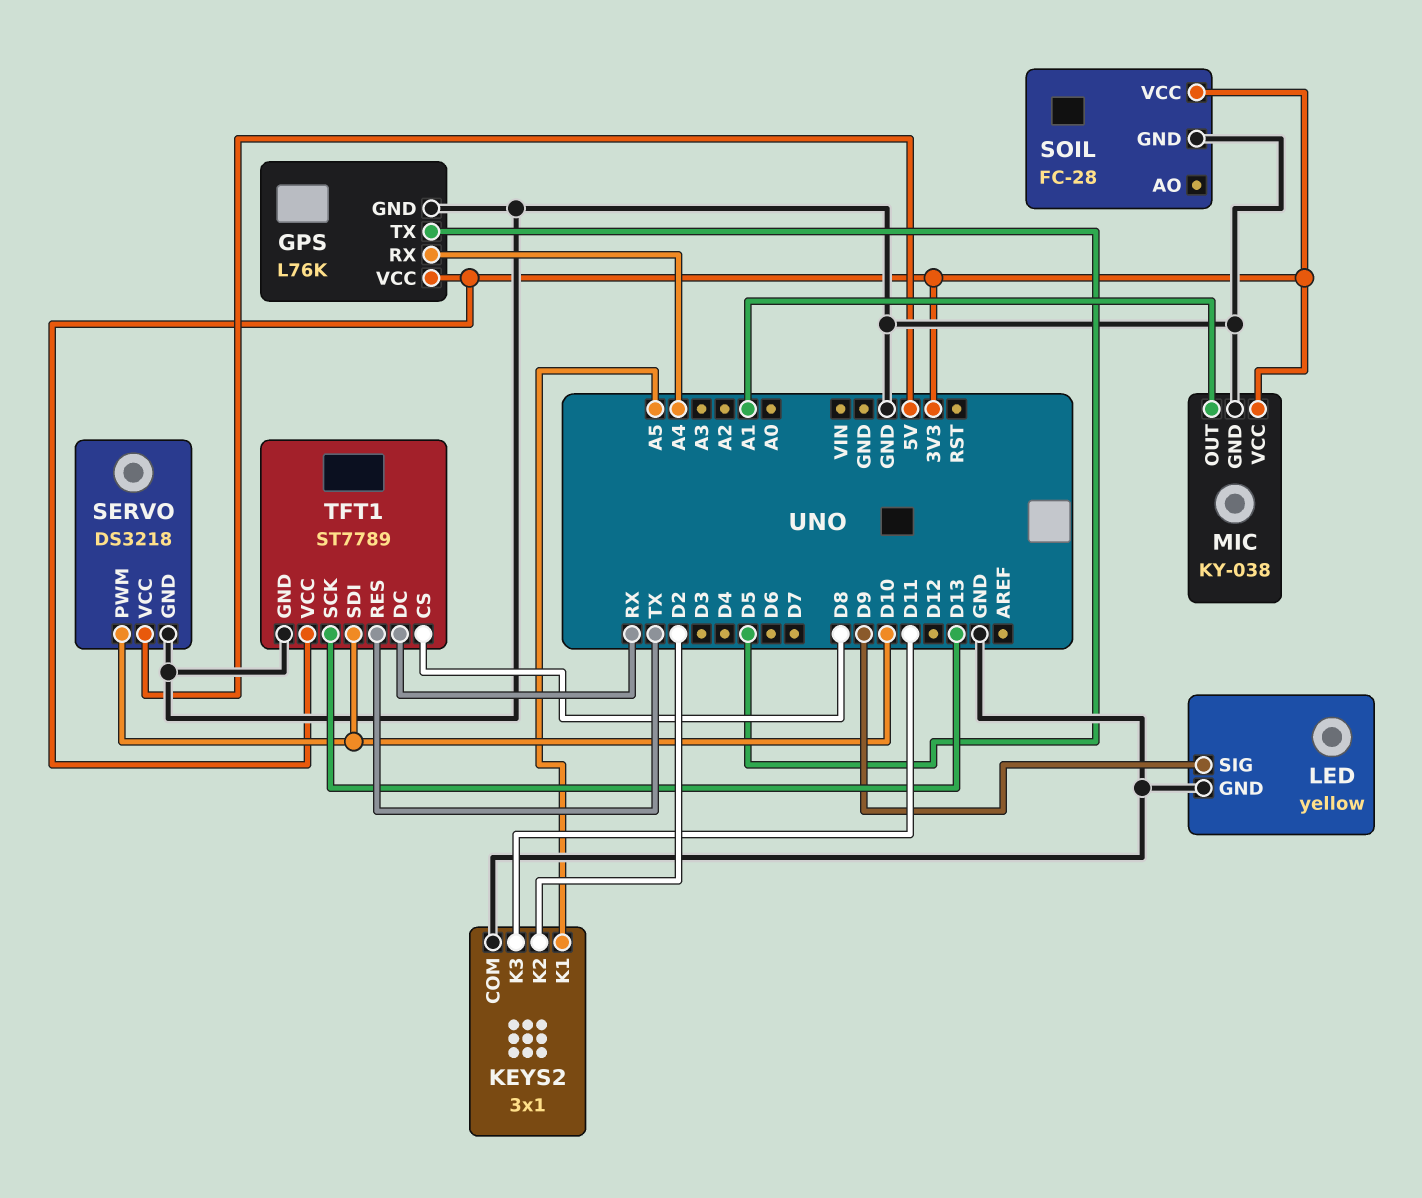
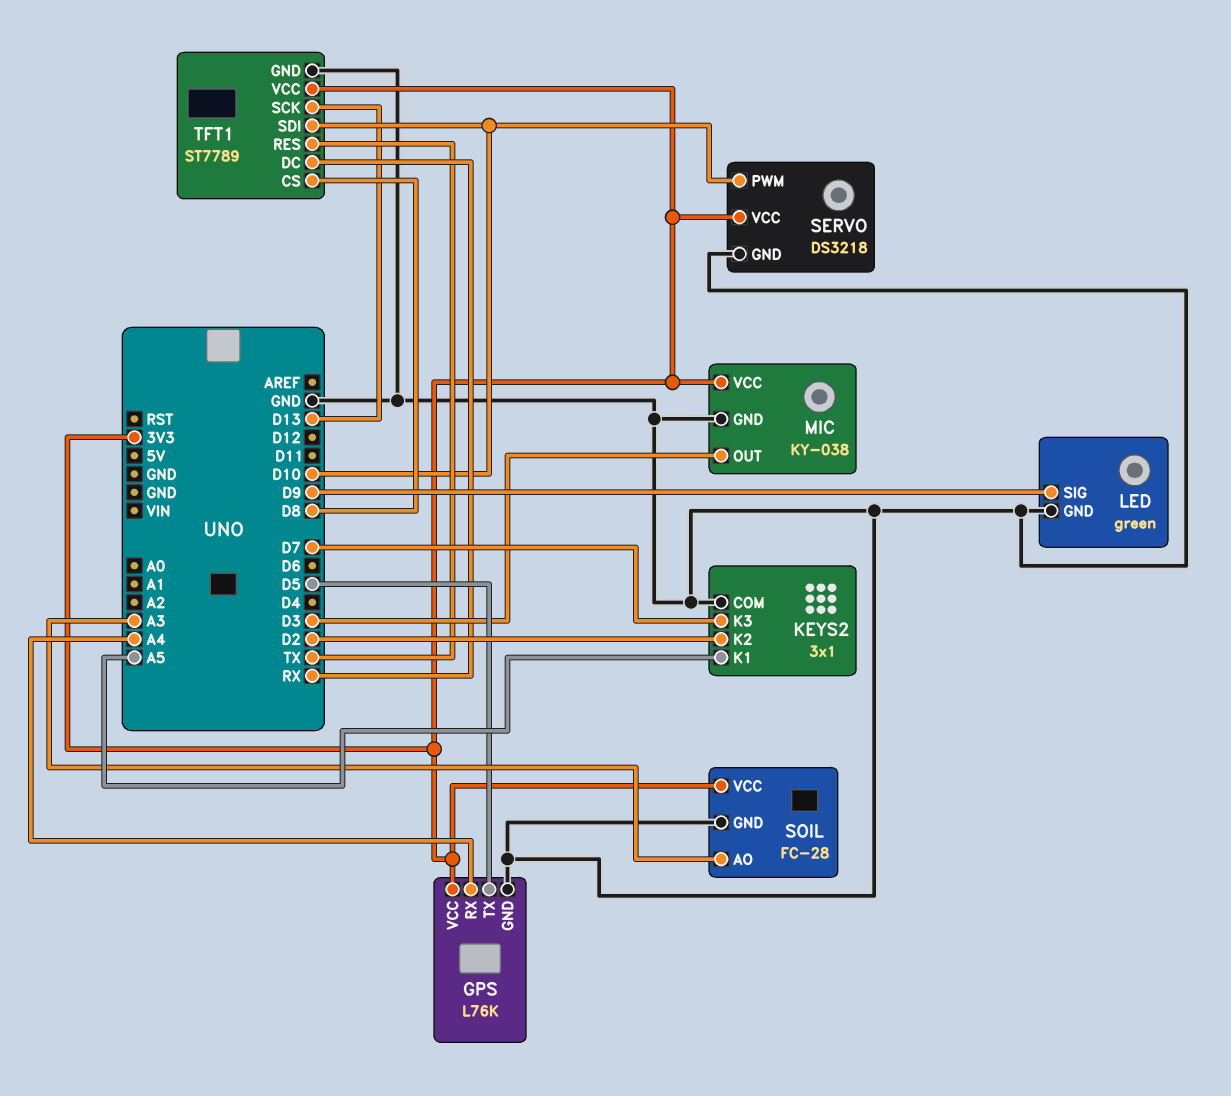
KEYS2 pin K3: D11 -> D7
LED: yellow -> green
MIC pin OUT: A1 -> D3
SERVO pin VCC: 5V -> 3V3
SOIL pin AO: none -> A3

